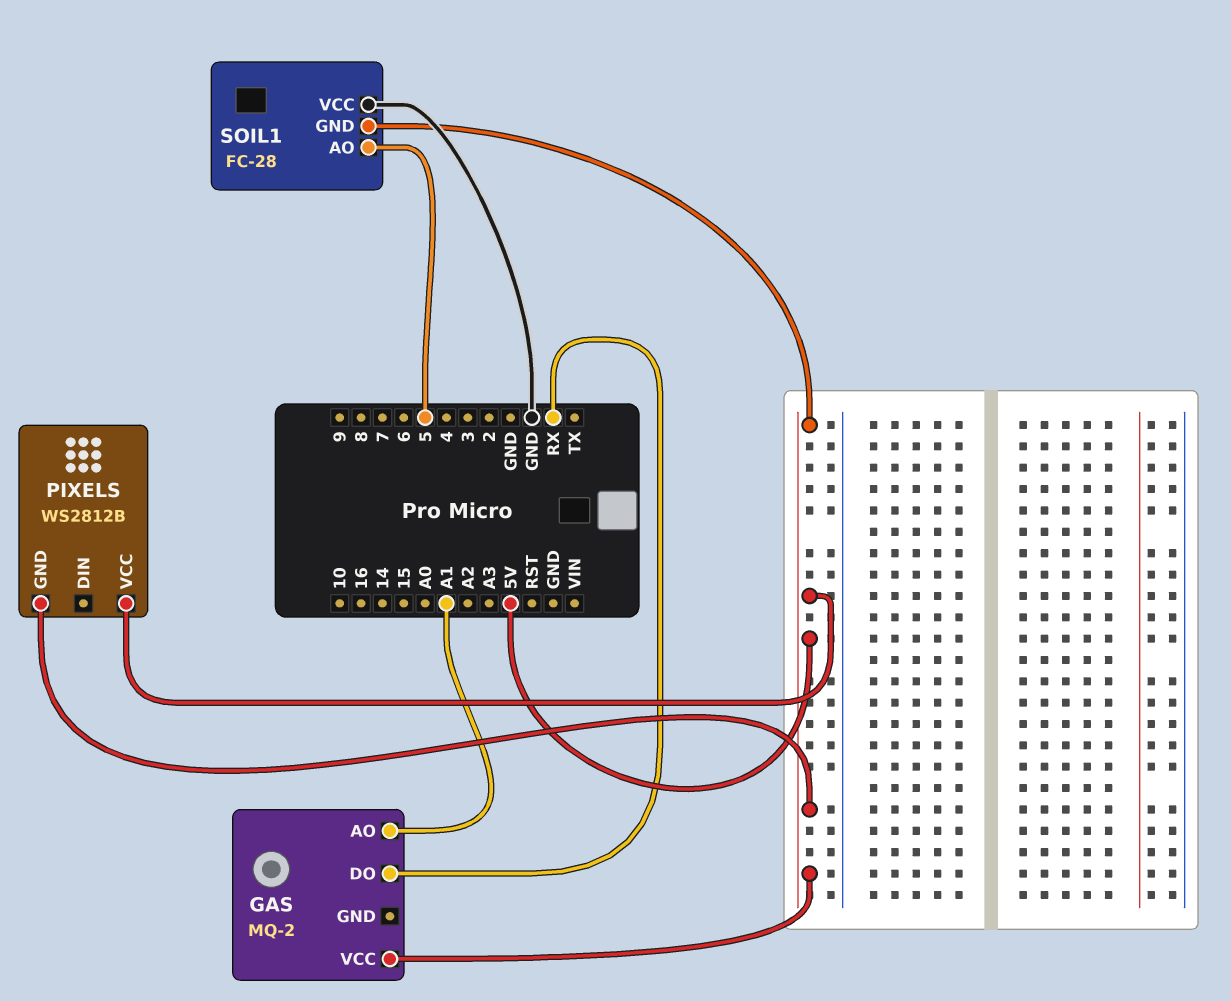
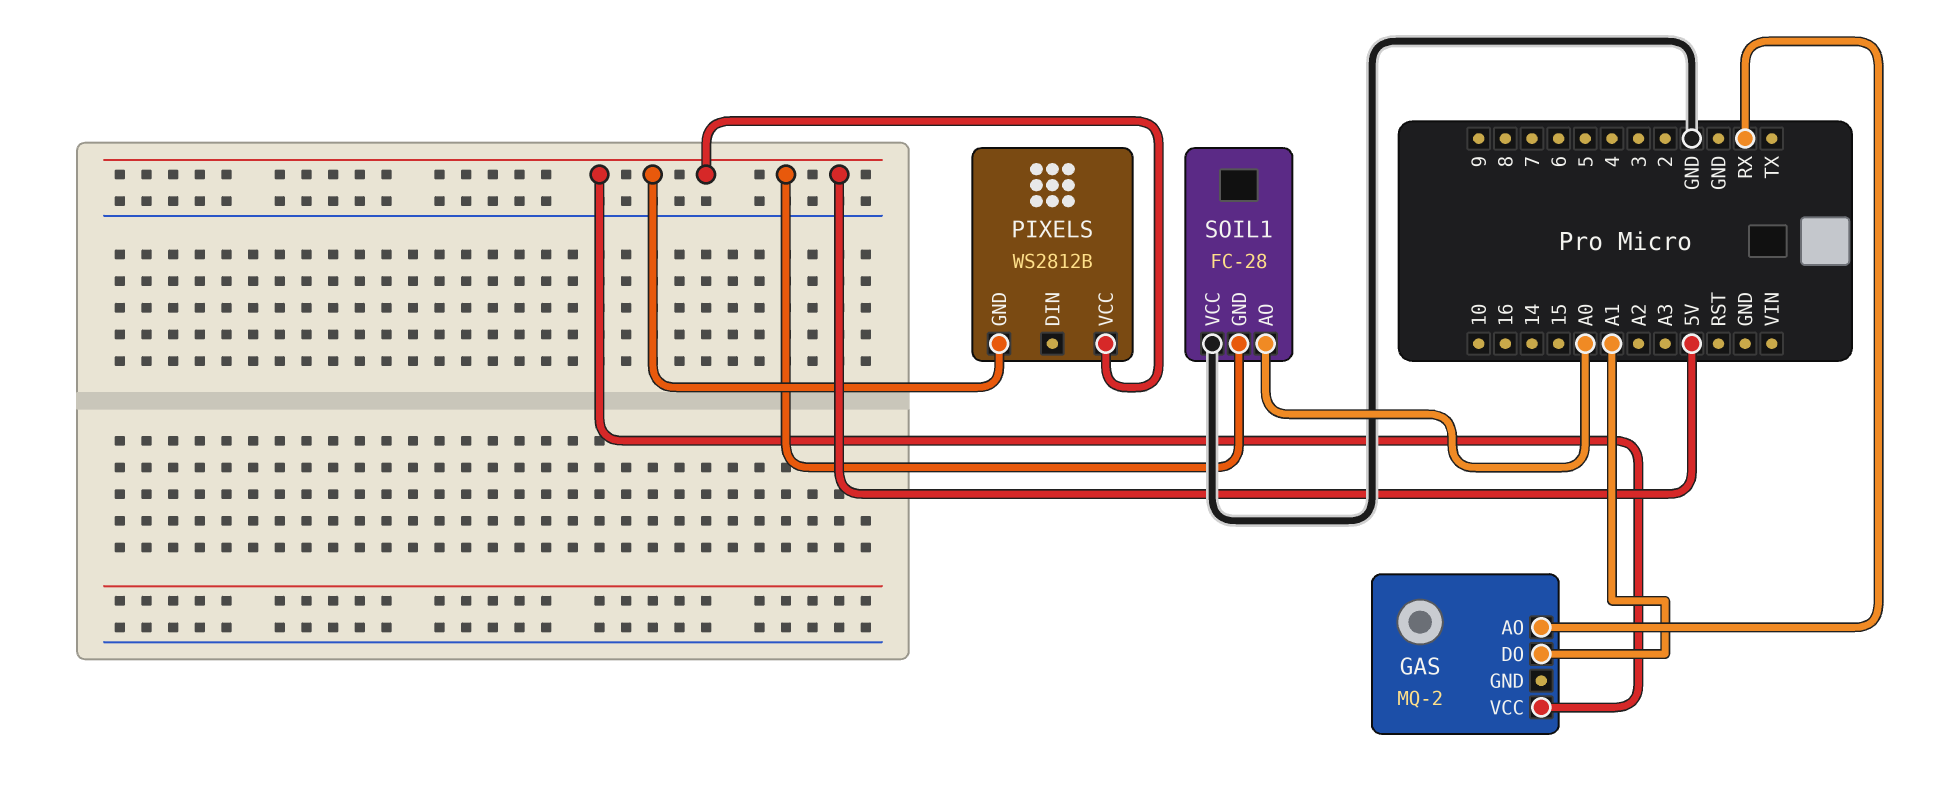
GAS pin AO: A1 -> RX
GAS pin DO: RX -> A1
SOIL1 pin AO: 5 -> A0

